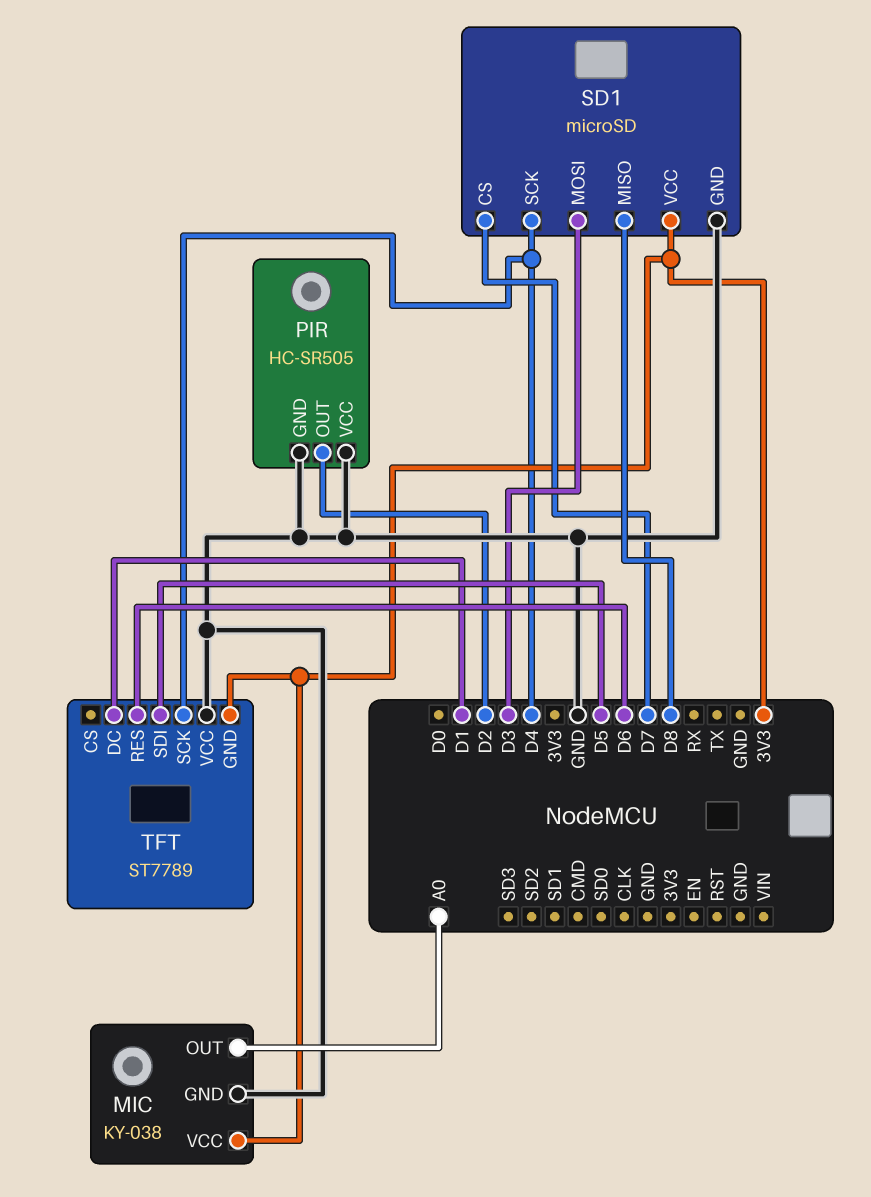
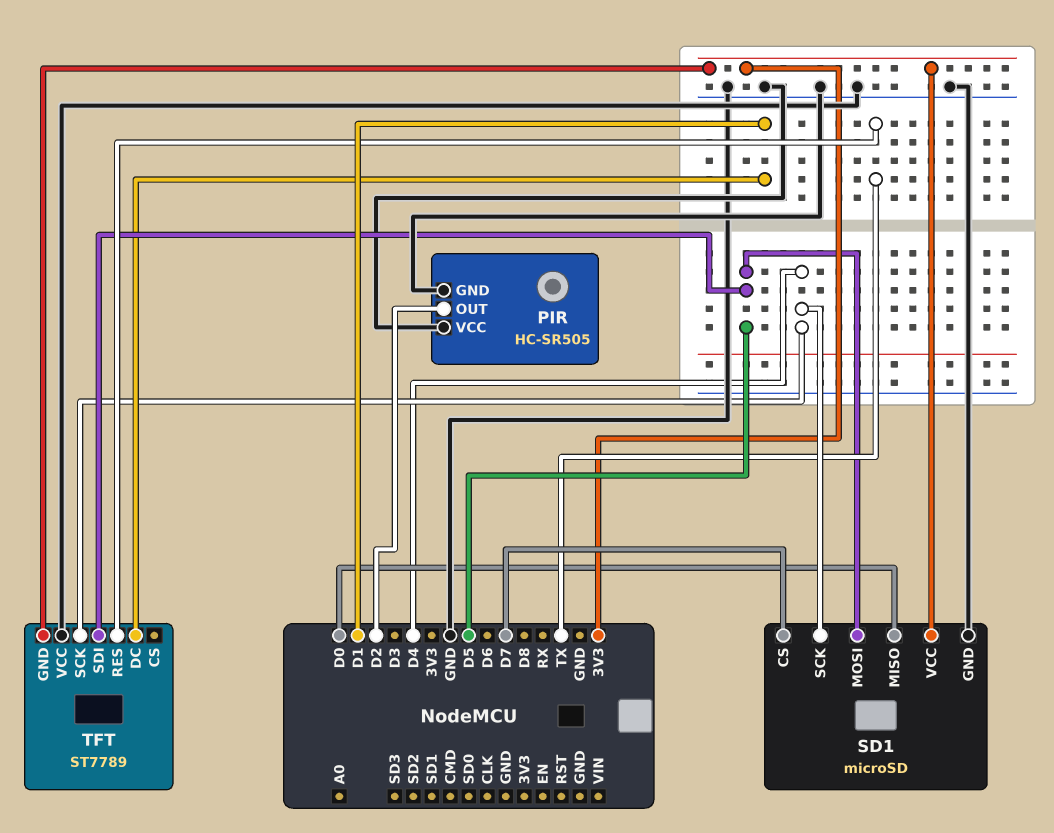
MIC: KY-038 -> none
MIC pin GND: GND -> none
MIC pin OUT: A0 -> none
MIC pin VCC: 3V3 -> none
SD1 pin MISO: D8 -> D0
SD1 pin MOSI: D3 -> D5
TFT pin RES: D6 -> TX

